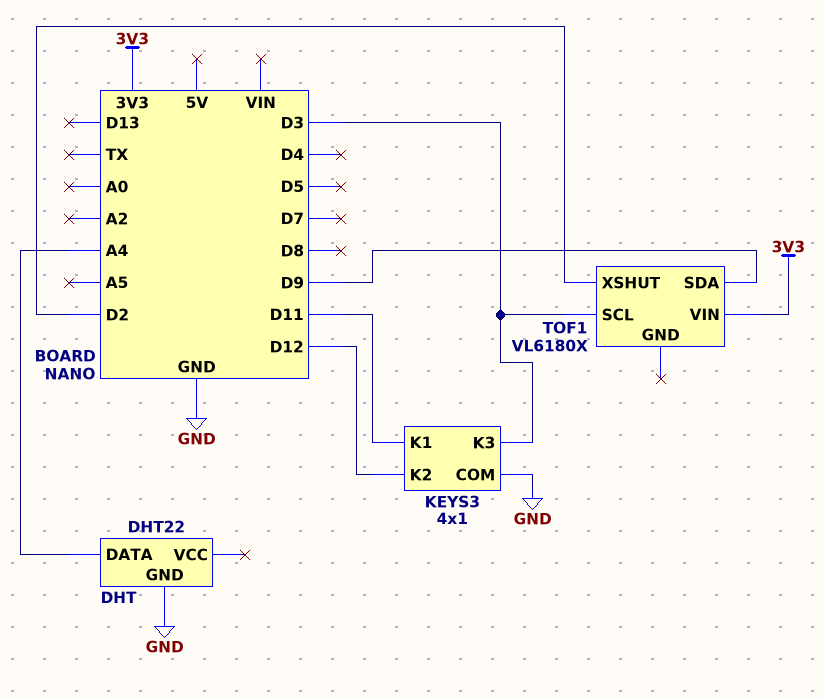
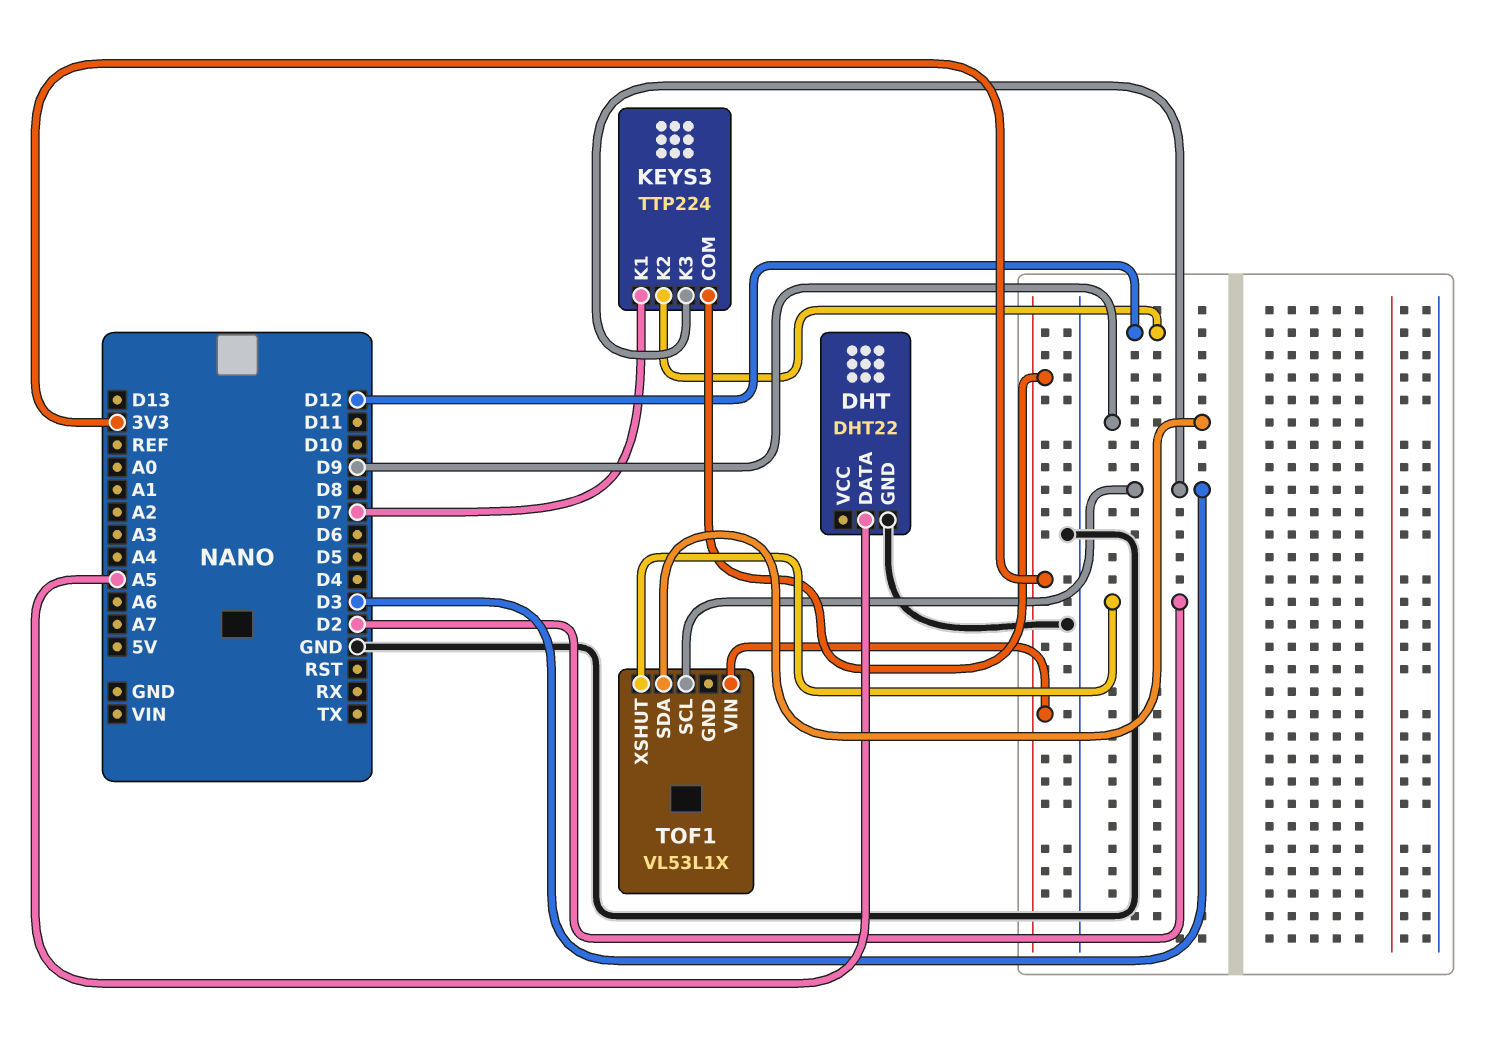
DHT pin DATA: A4 -> A5
KEYS3: 4x1 -> TTP224
KEYS3 pin COM: GND -> 3V3
KEYS3 pin K1: D11 -> D7
TOF1: VL6180X -> VL53L1X

